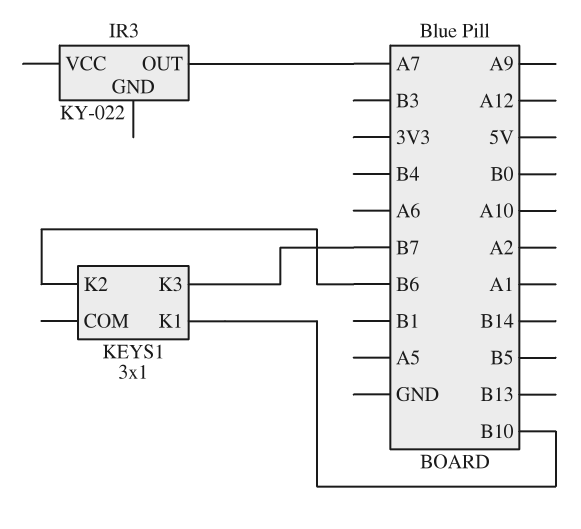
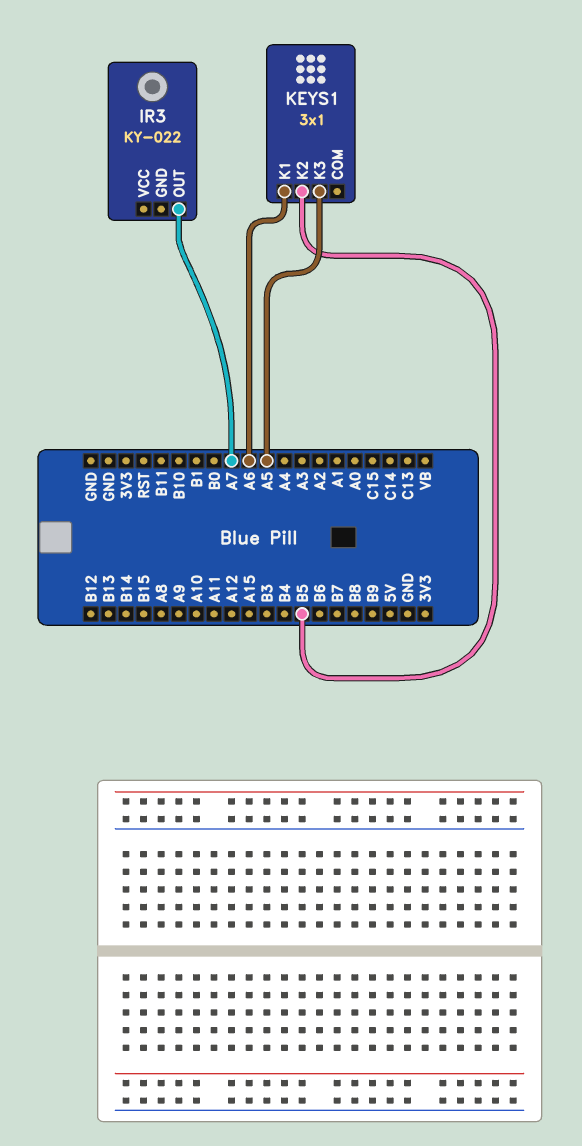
KEYS1 pin K1: B10 -> A6
KEYS1 pin K2: B6 -> B5
KEYS1 pin K3: B7 -> A5

